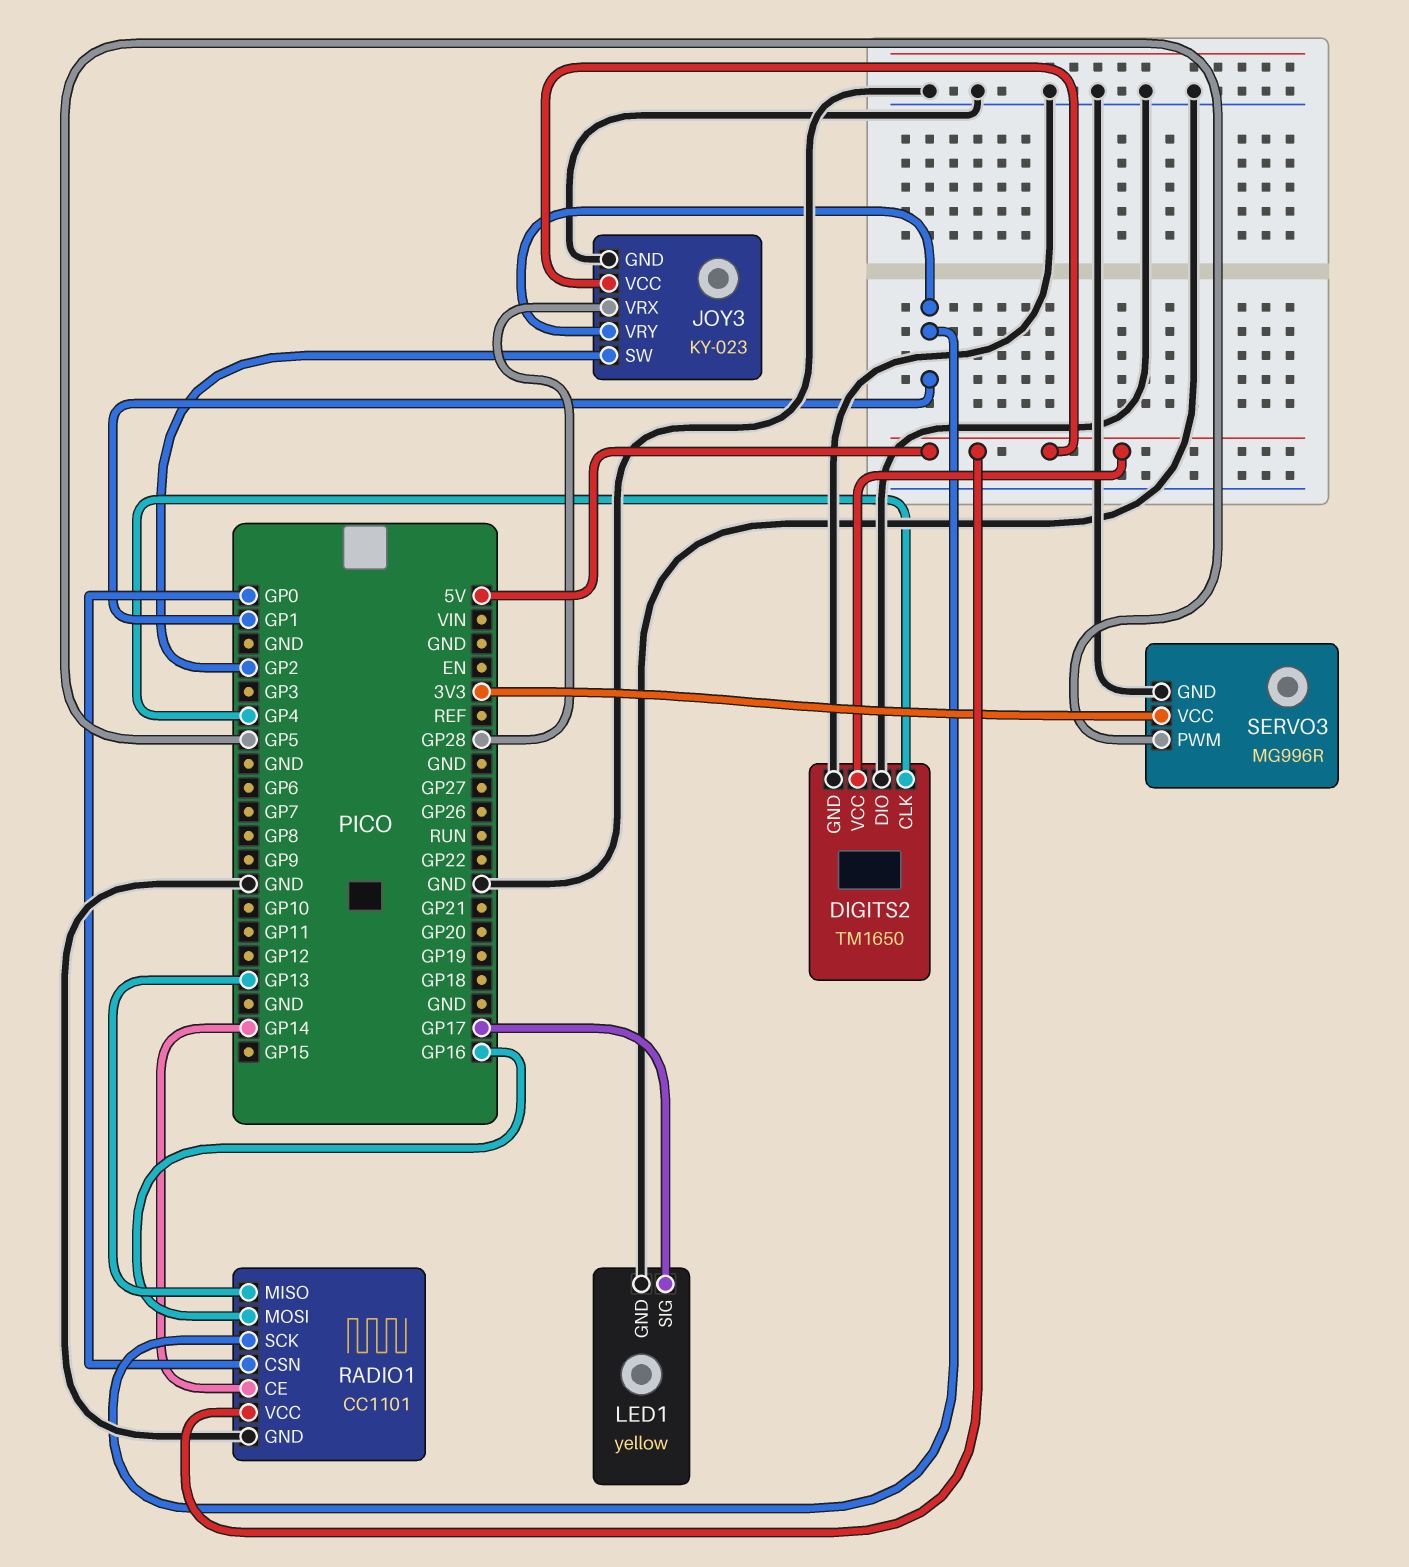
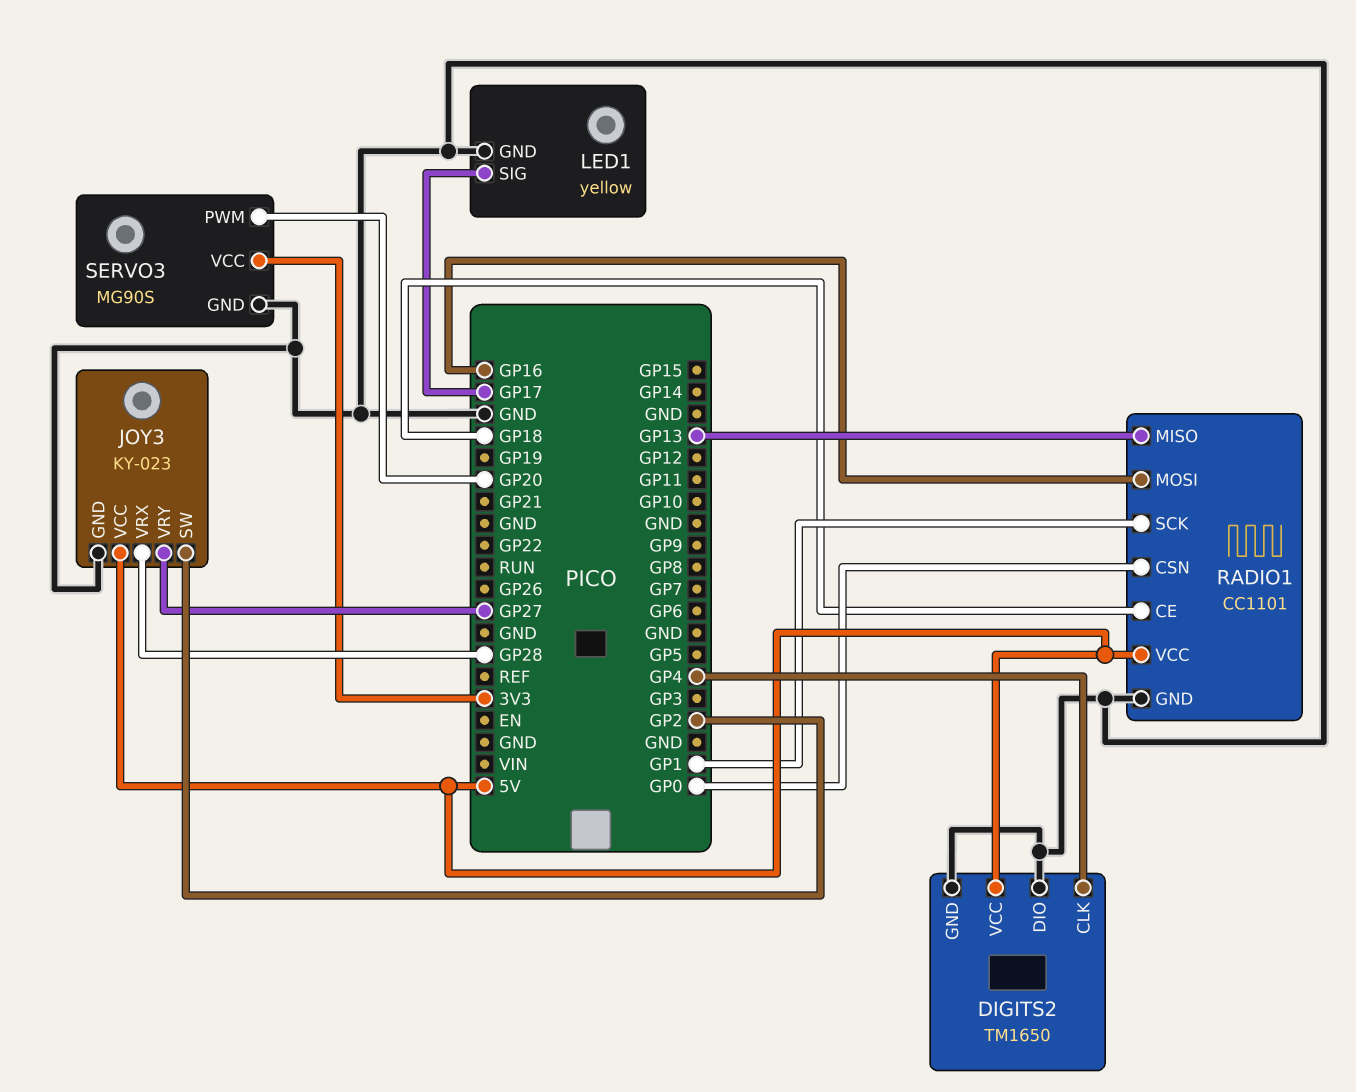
JOY3 pin VRY: GP1 -> GP27
RADIO1 pin CE: GP14 -> GP18
SERVO3: MG996R -> MG90S
SERVO3 pin PWM: GP5 -> GP20

